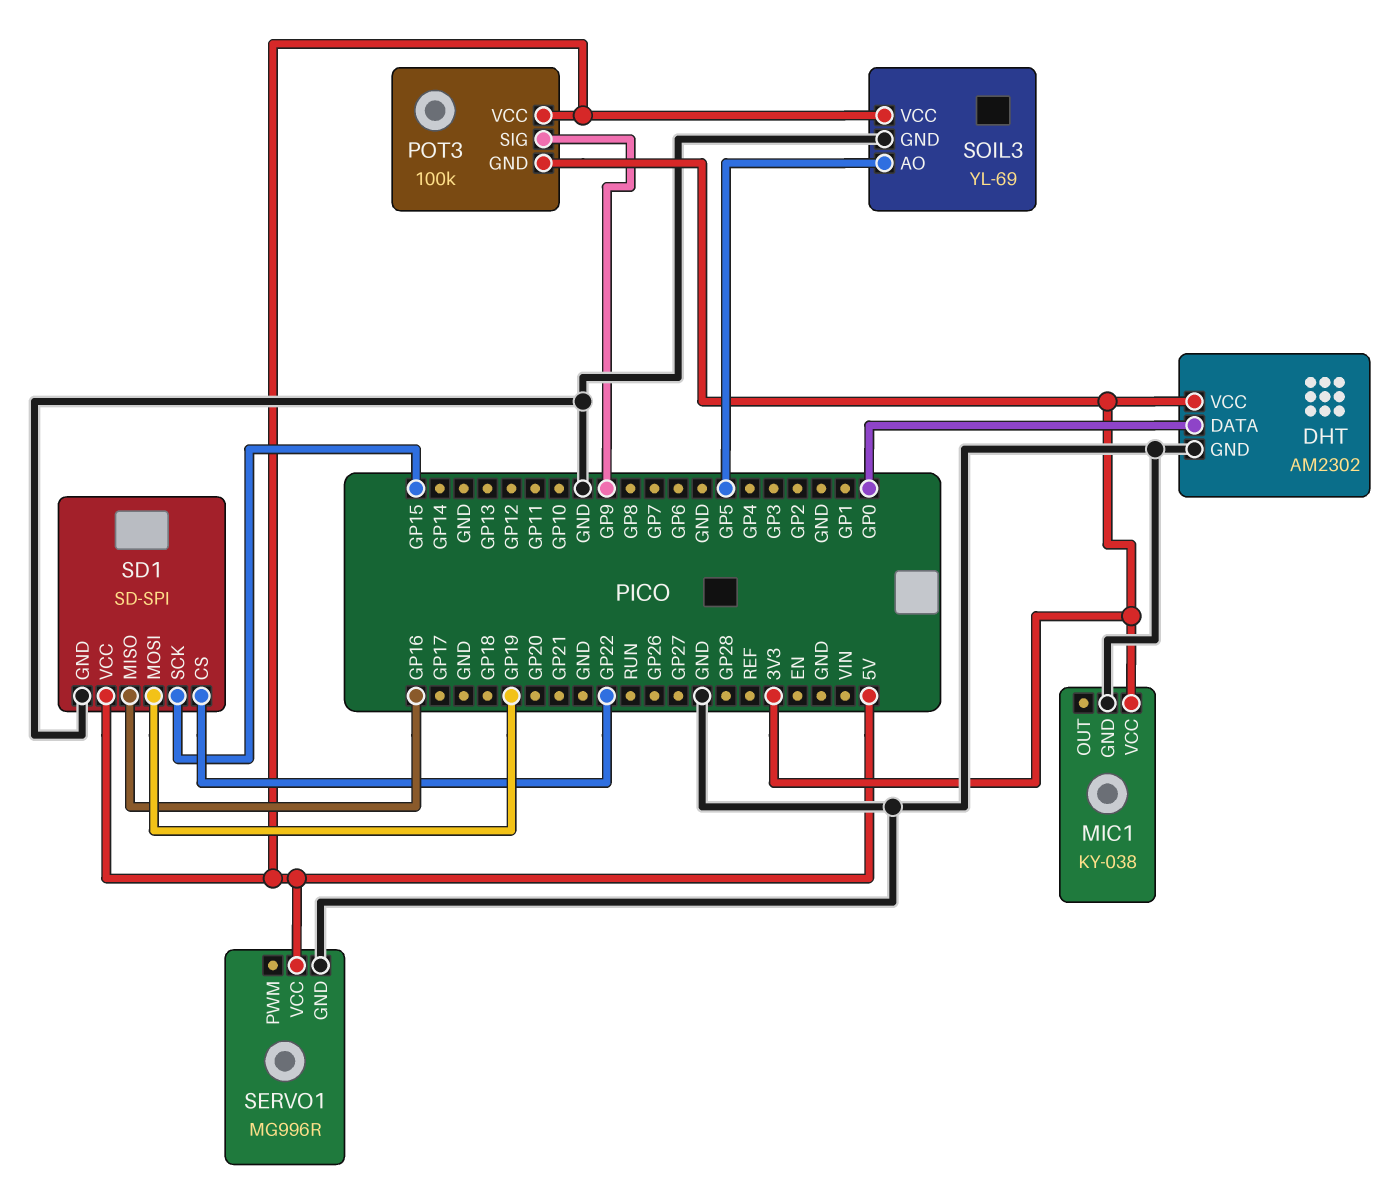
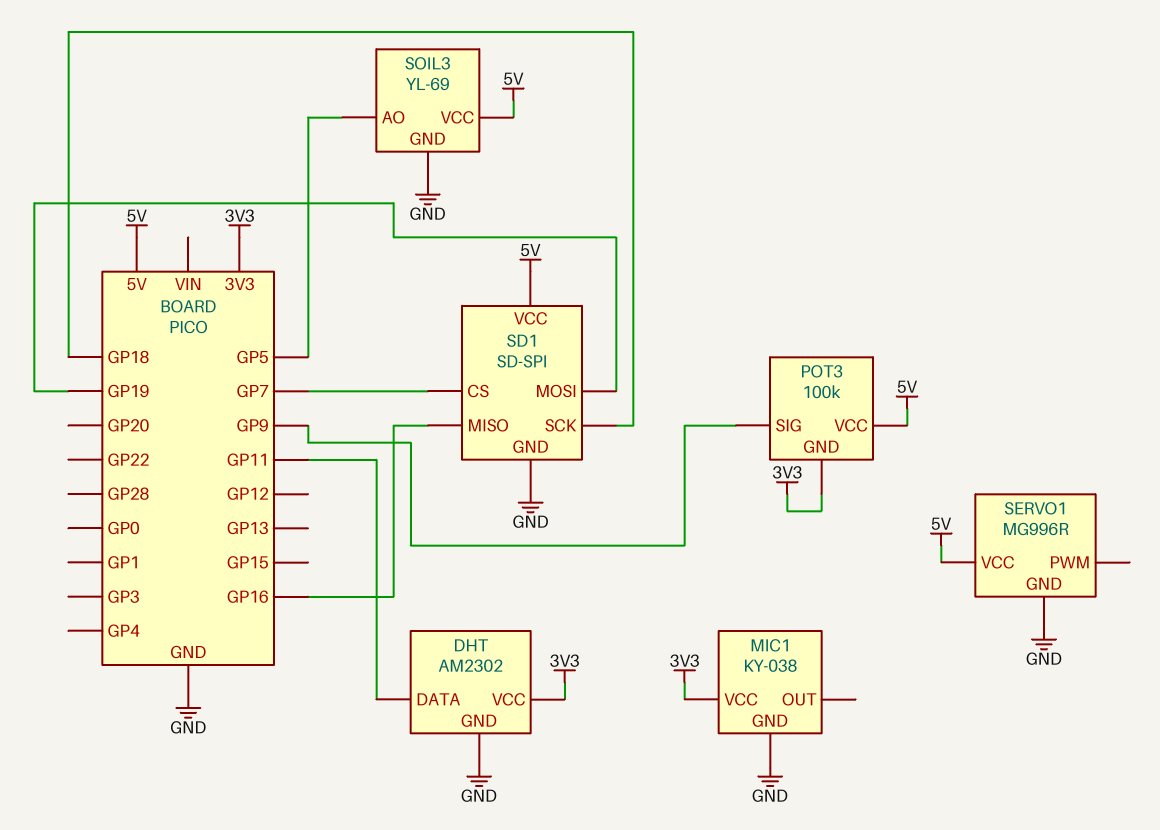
DHT pin DATA: GP0 -> GP11
SD1 pin CS: GP22 -> GP7
SD1 pin SCK: GP15 -> GP18

